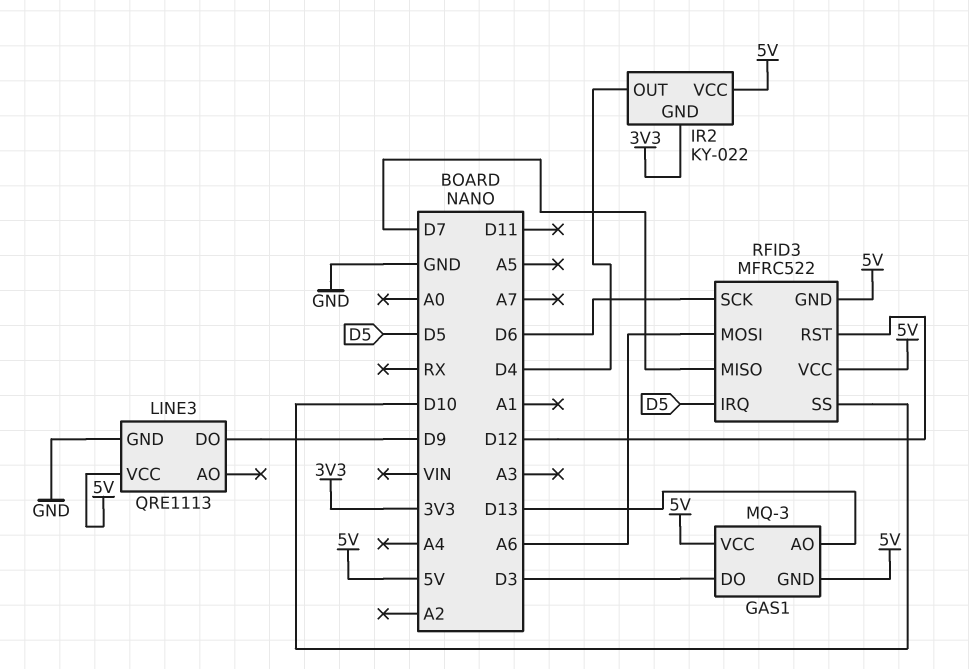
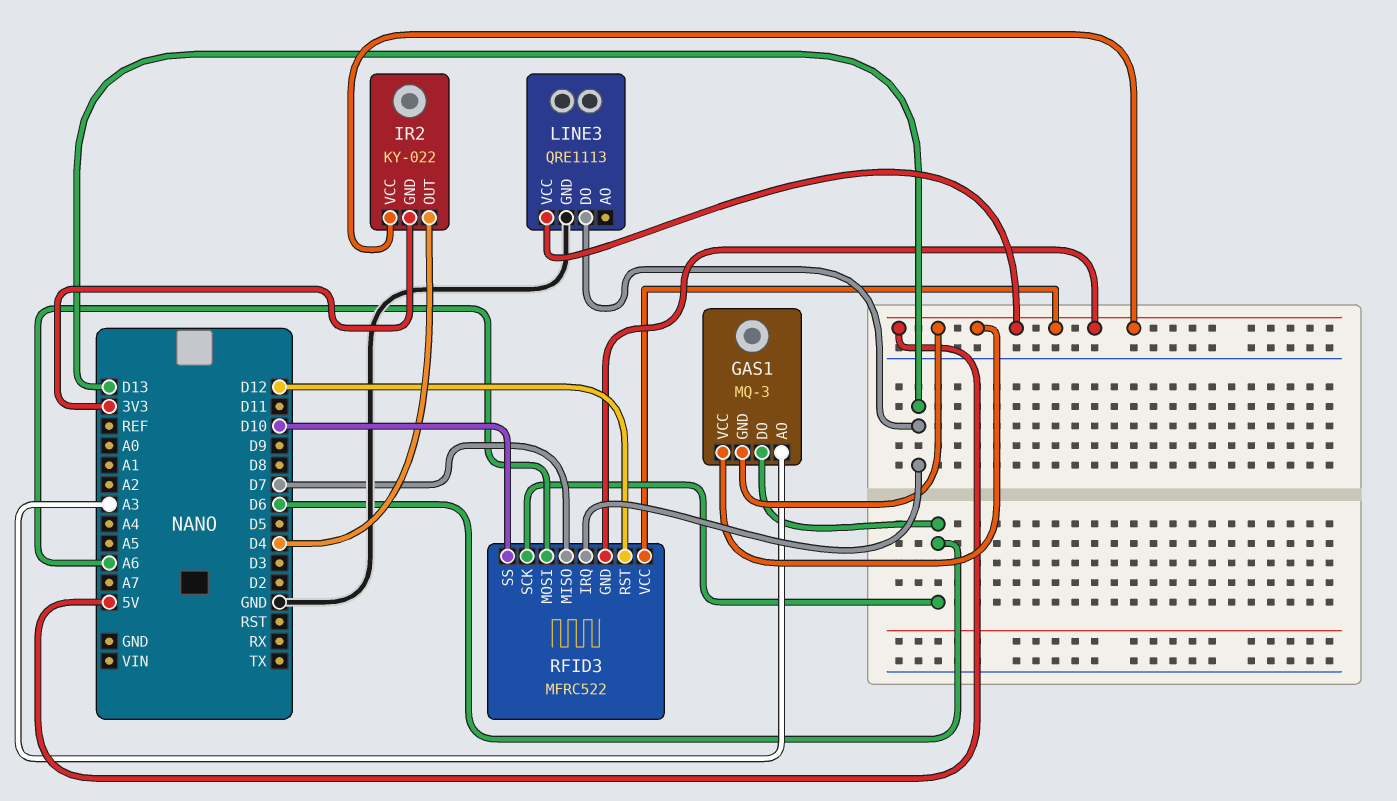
GAS1 pin AO: D13 -> A3
GAS1 pin DO: D3 -> D6
LINE3 pin DO: D9 -> D13
RFID3 pin IRQ: D5 -> D13

